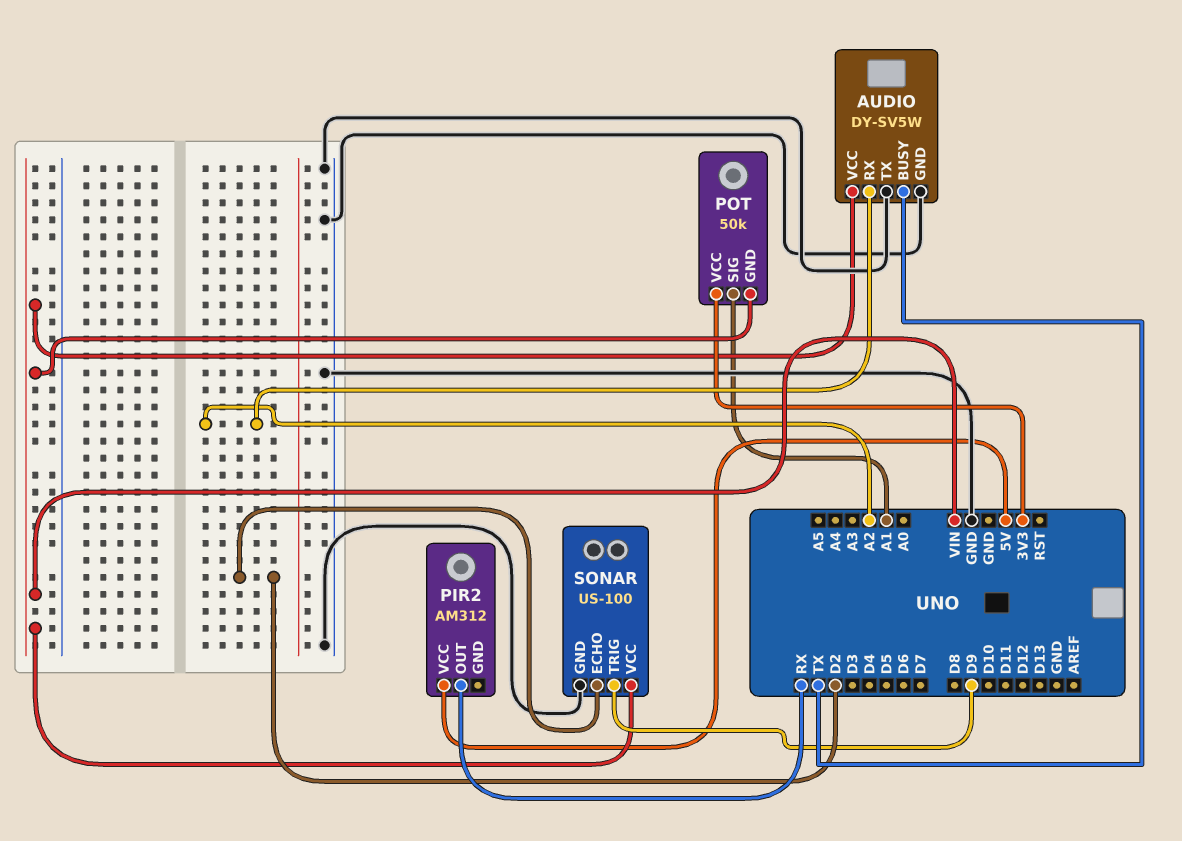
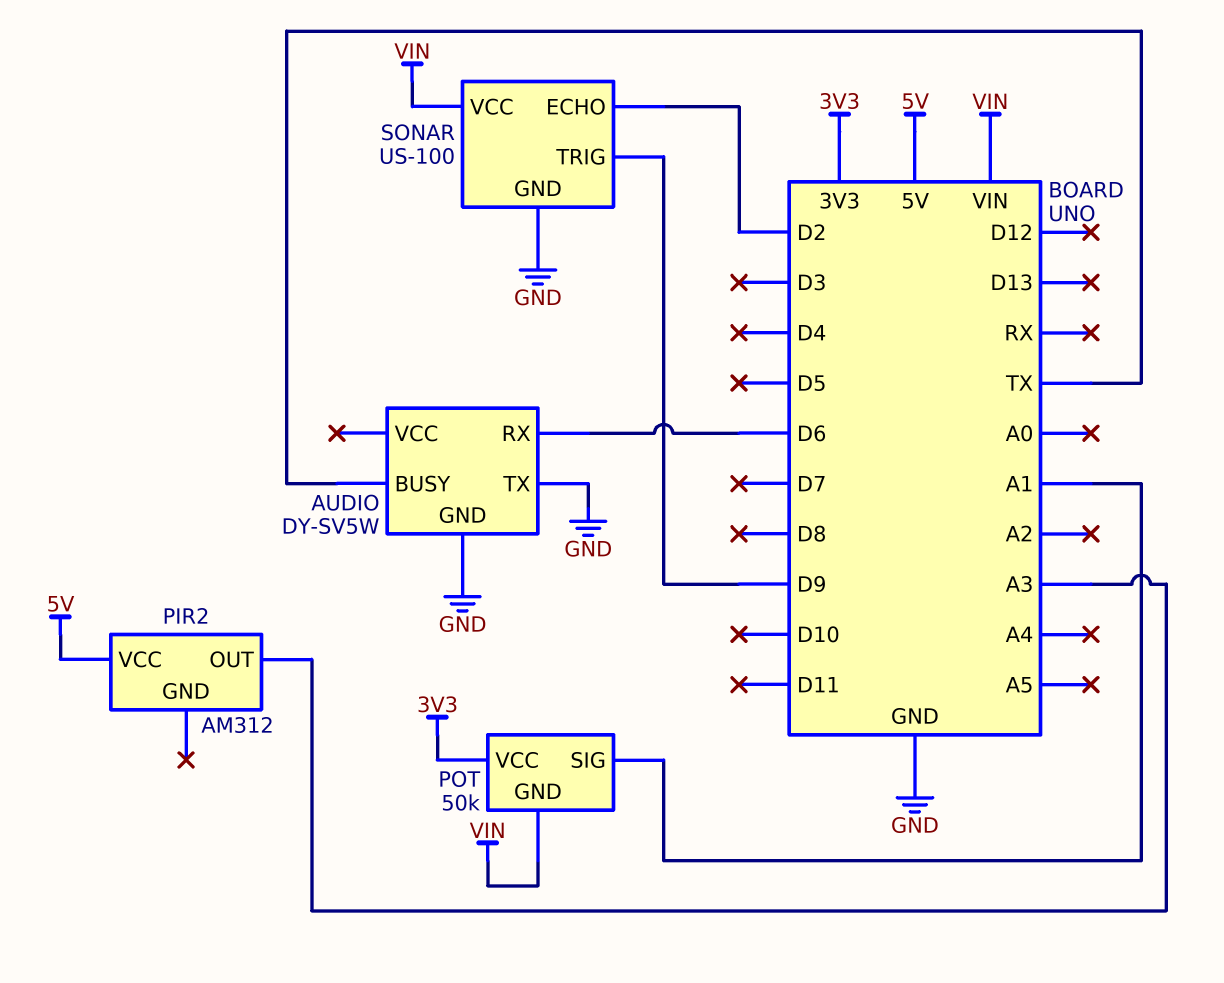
AUDIO pin RX: A2 -> D6
AUDIO pin VCC: VIN -> none
PIR2 pin OUT: RX -> A3

